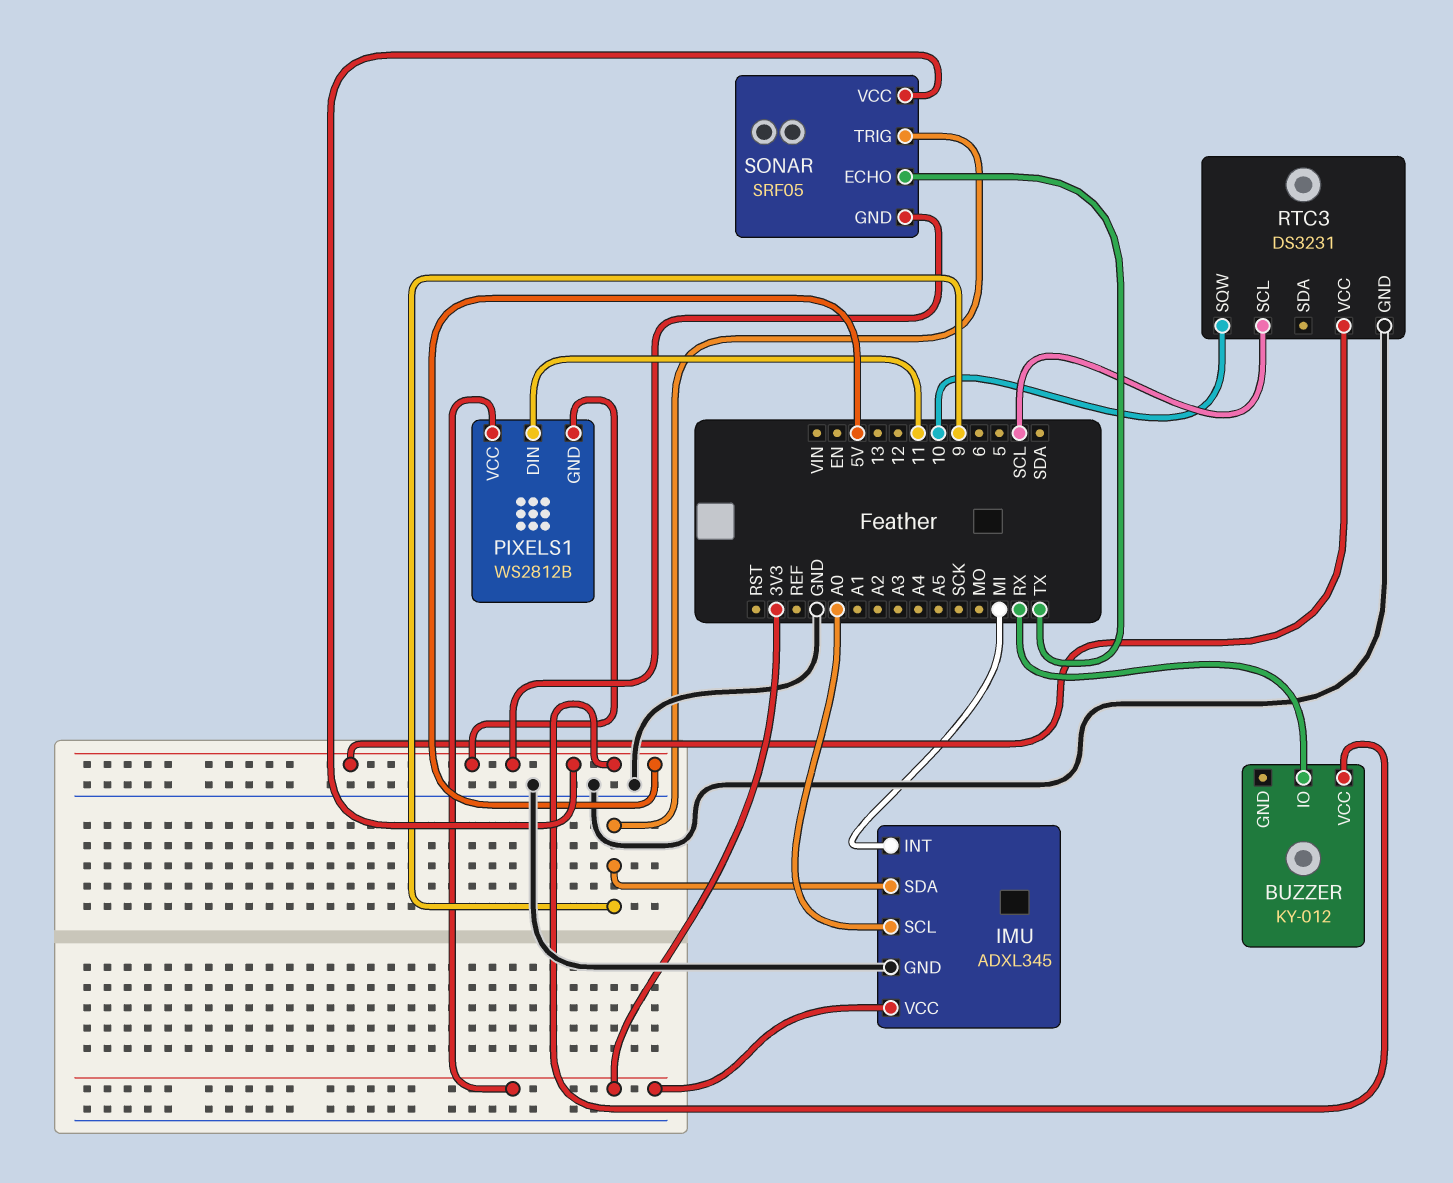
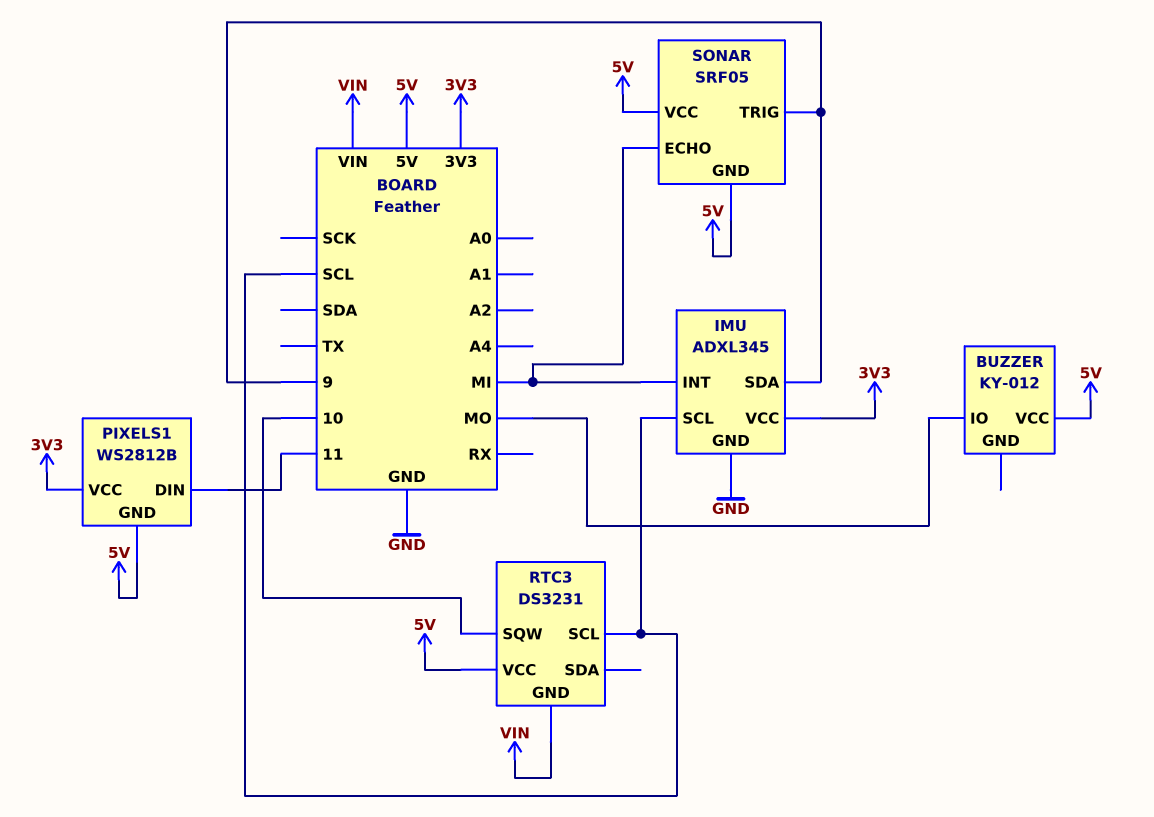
BUZZER pin IO: RX -> MO
IMU pin SCL: A0 -> SCL
RTC3 pin GND: GND -> VIN
SONAR pin ECHO: TX -> MI

